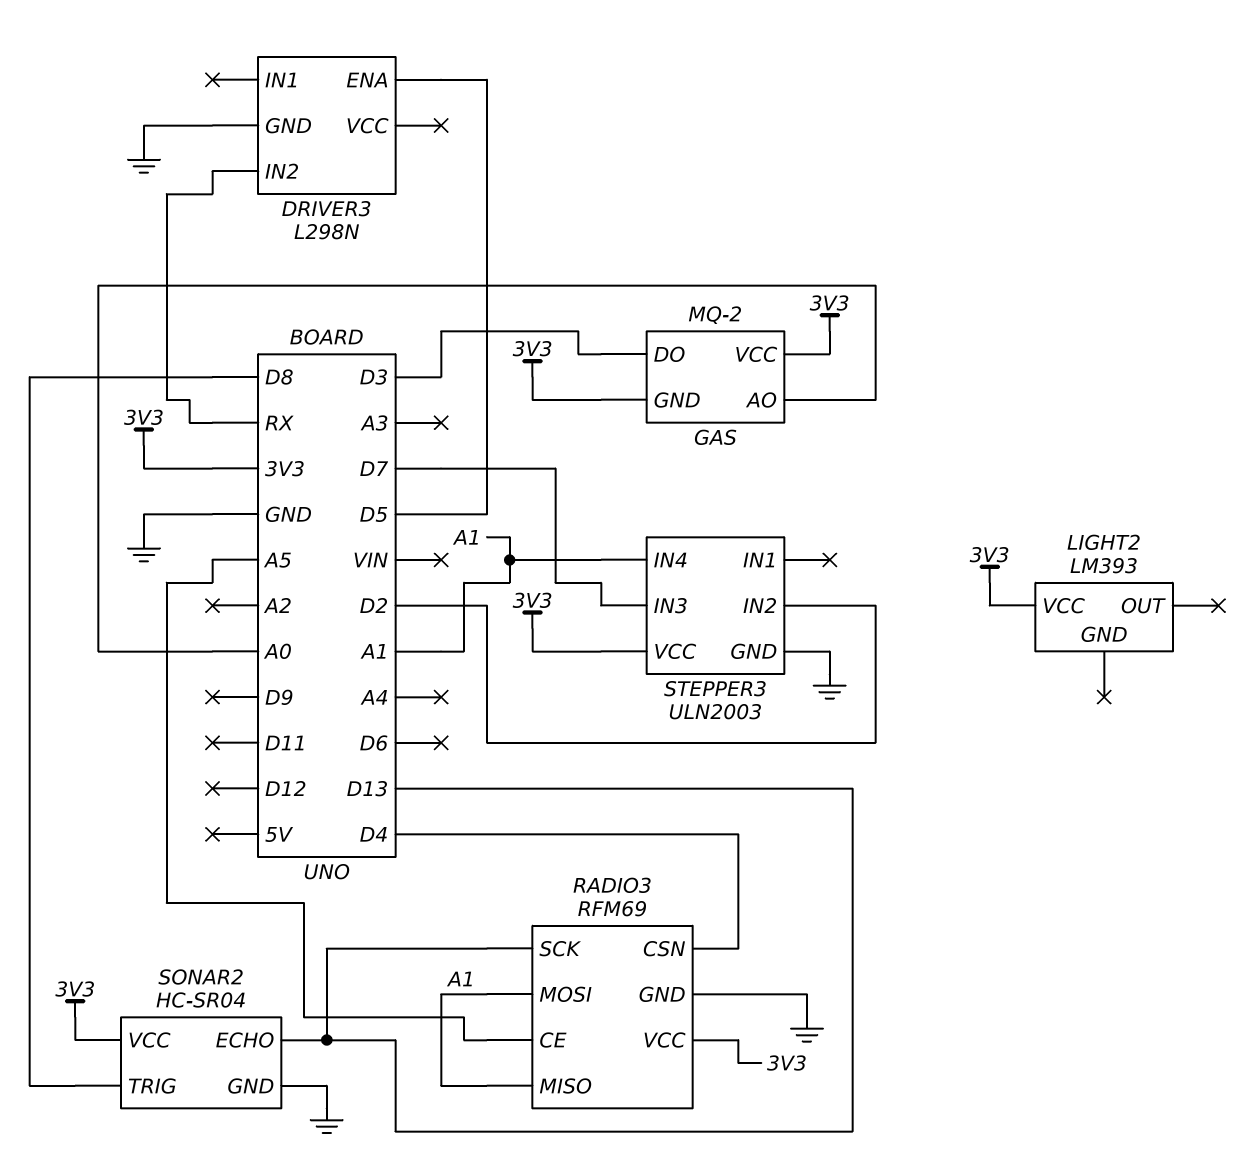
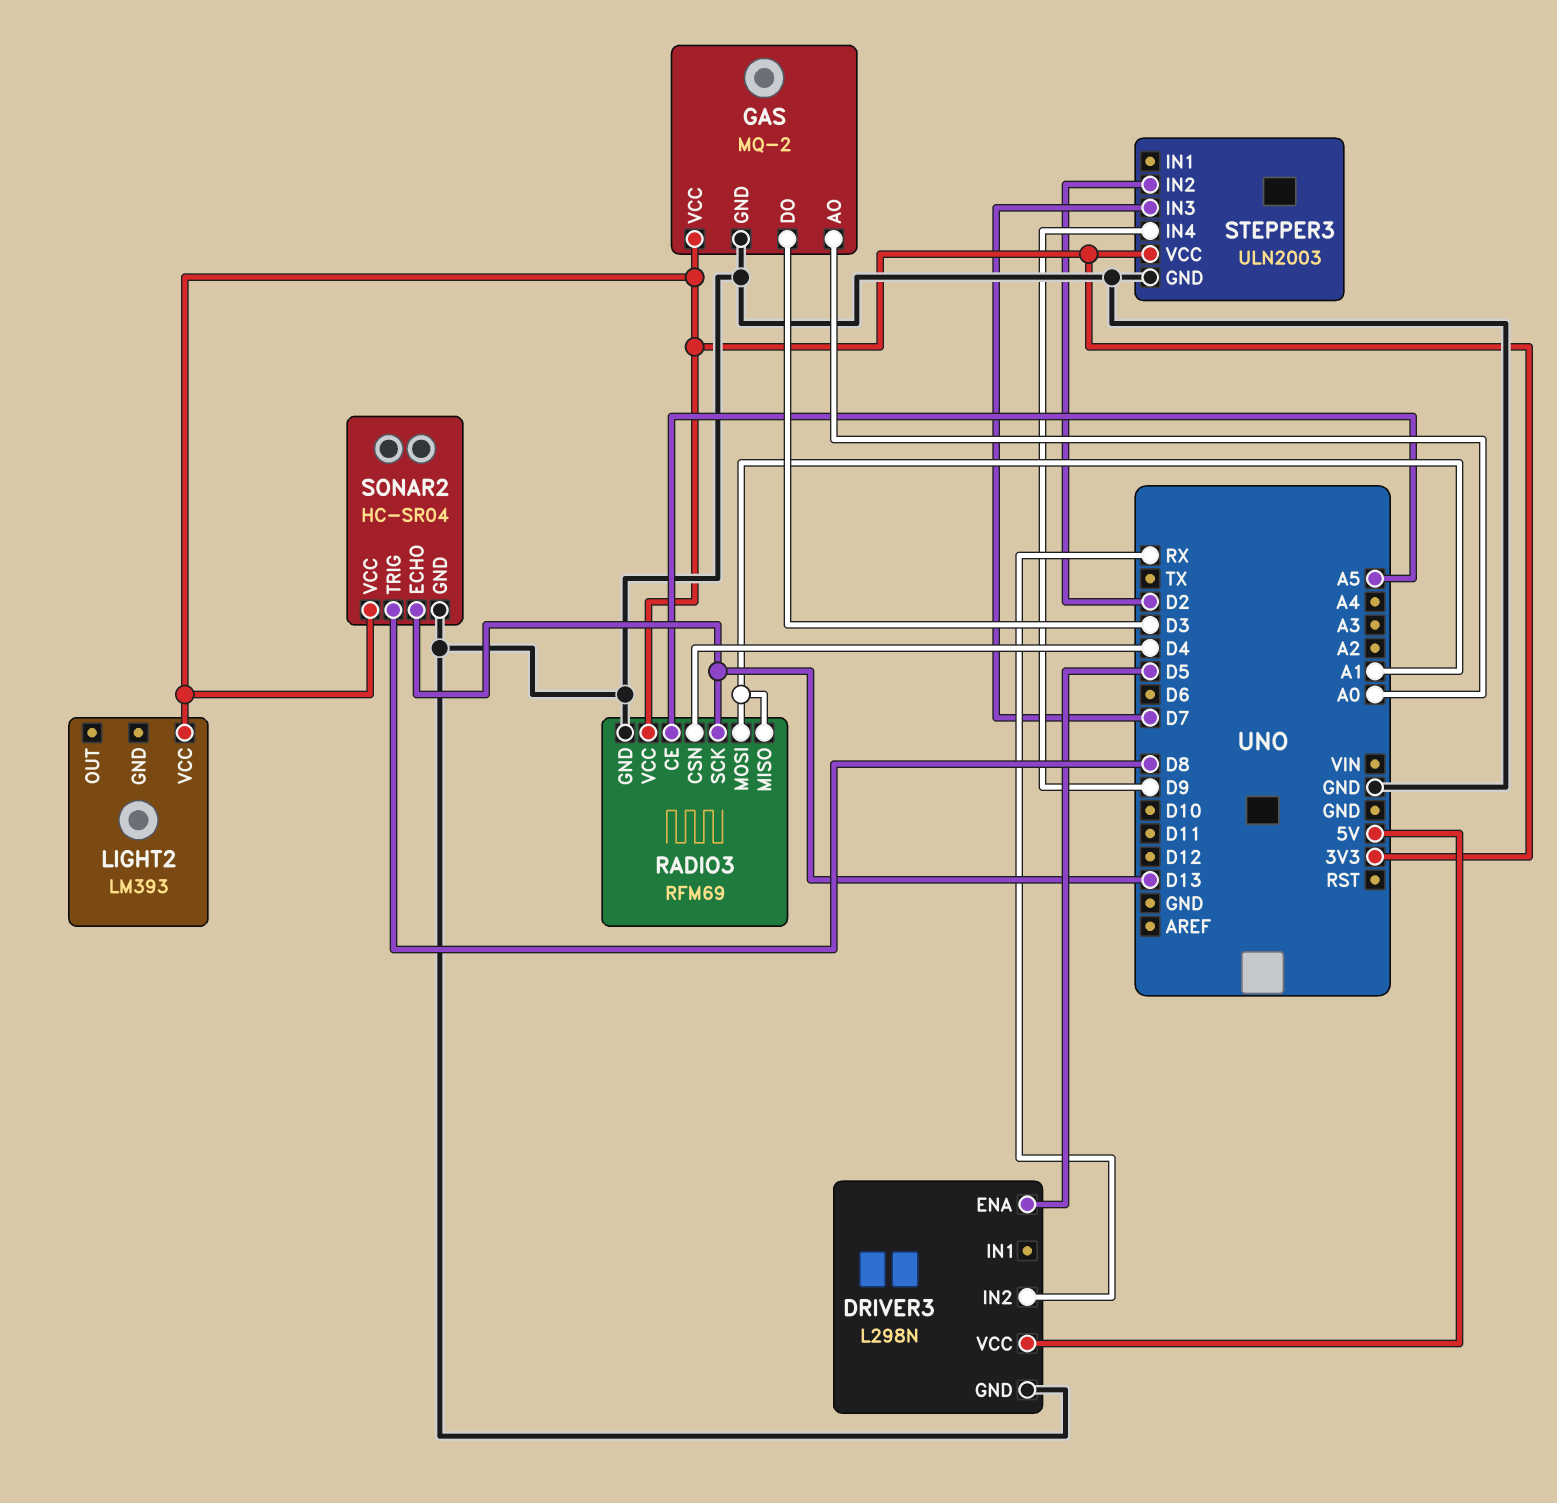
DRIVER3 pin VCC: none -> 5V
GAS pin GND: 3V3 -> GND
STEPPER3 pin IN4: A1 -> D9

